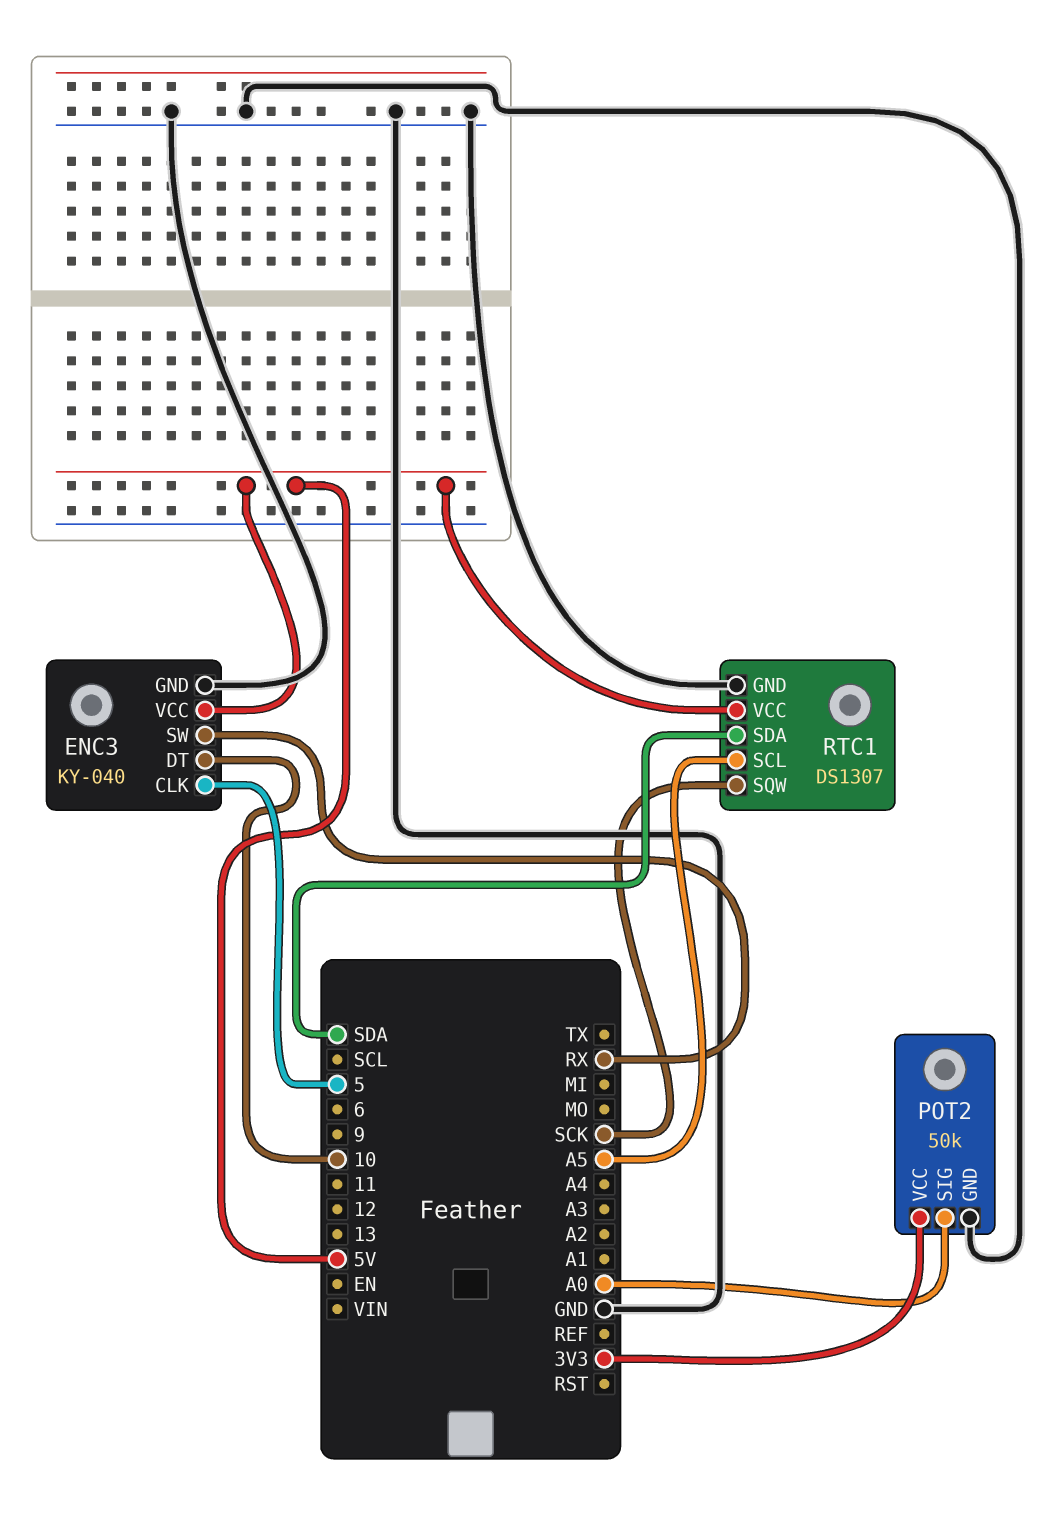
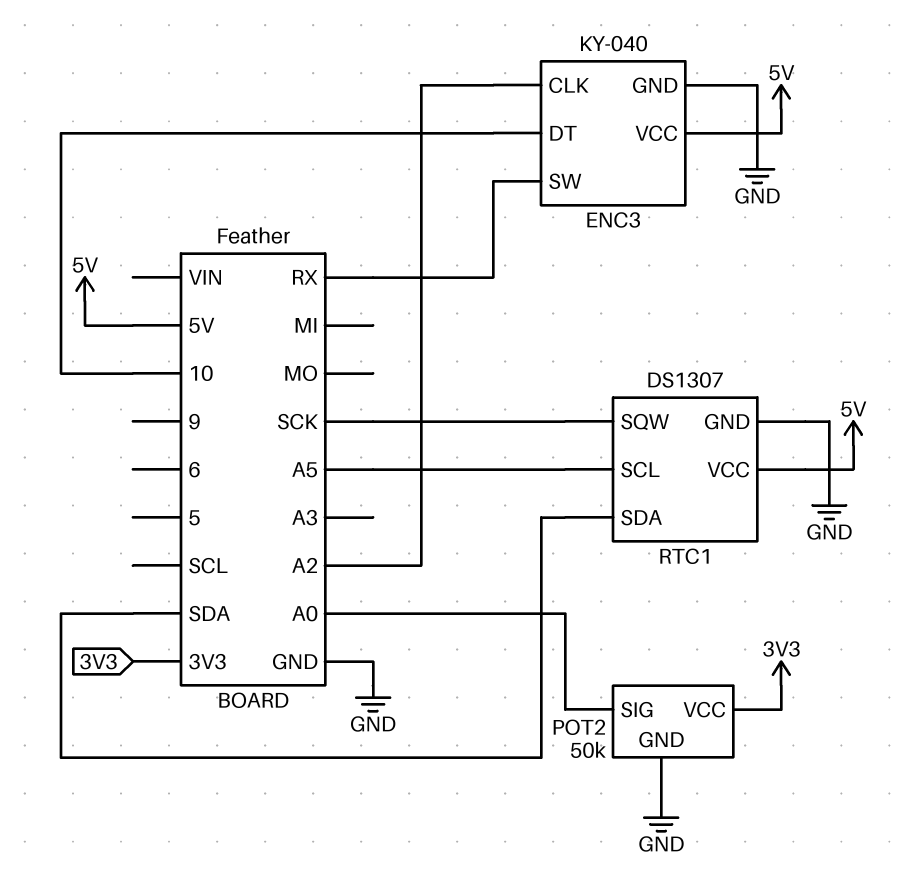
ENC3 pin CLK: 5 -> A2

